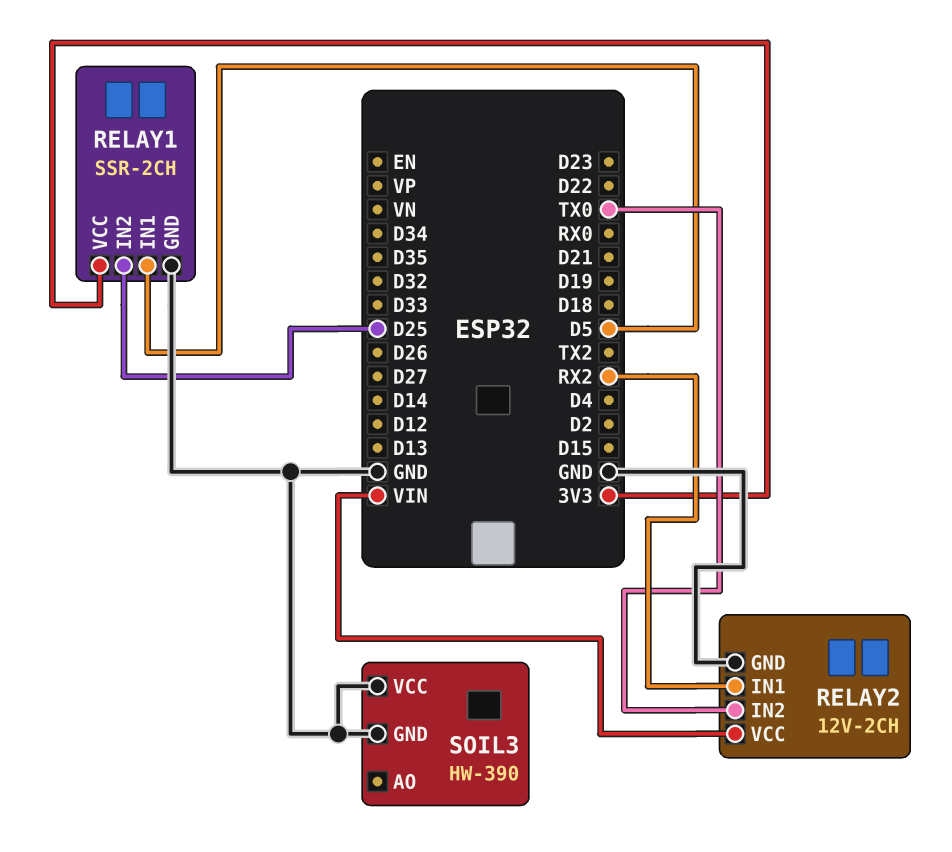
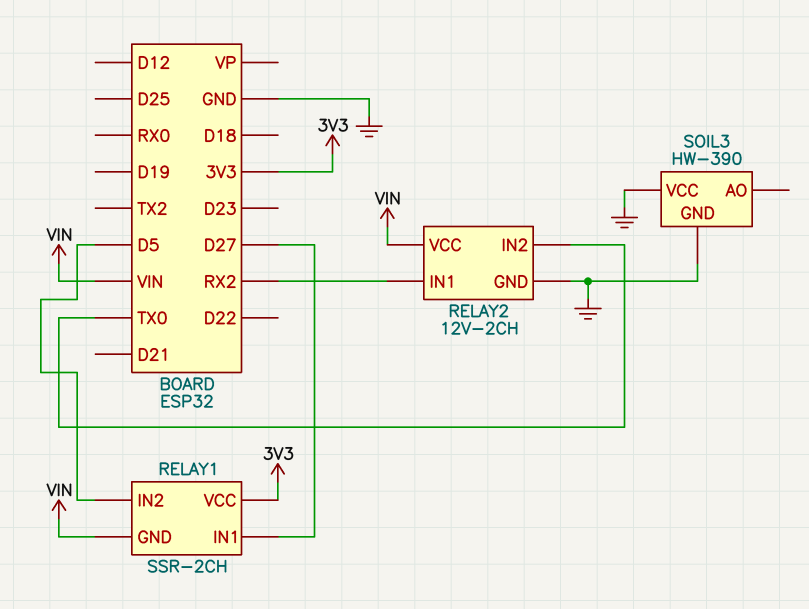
RELAY1 pin GND: GND -> VIN
RELAY1 pin IN1: D5 -> D27
RELAY1 pin IN2: D25 -> D5

